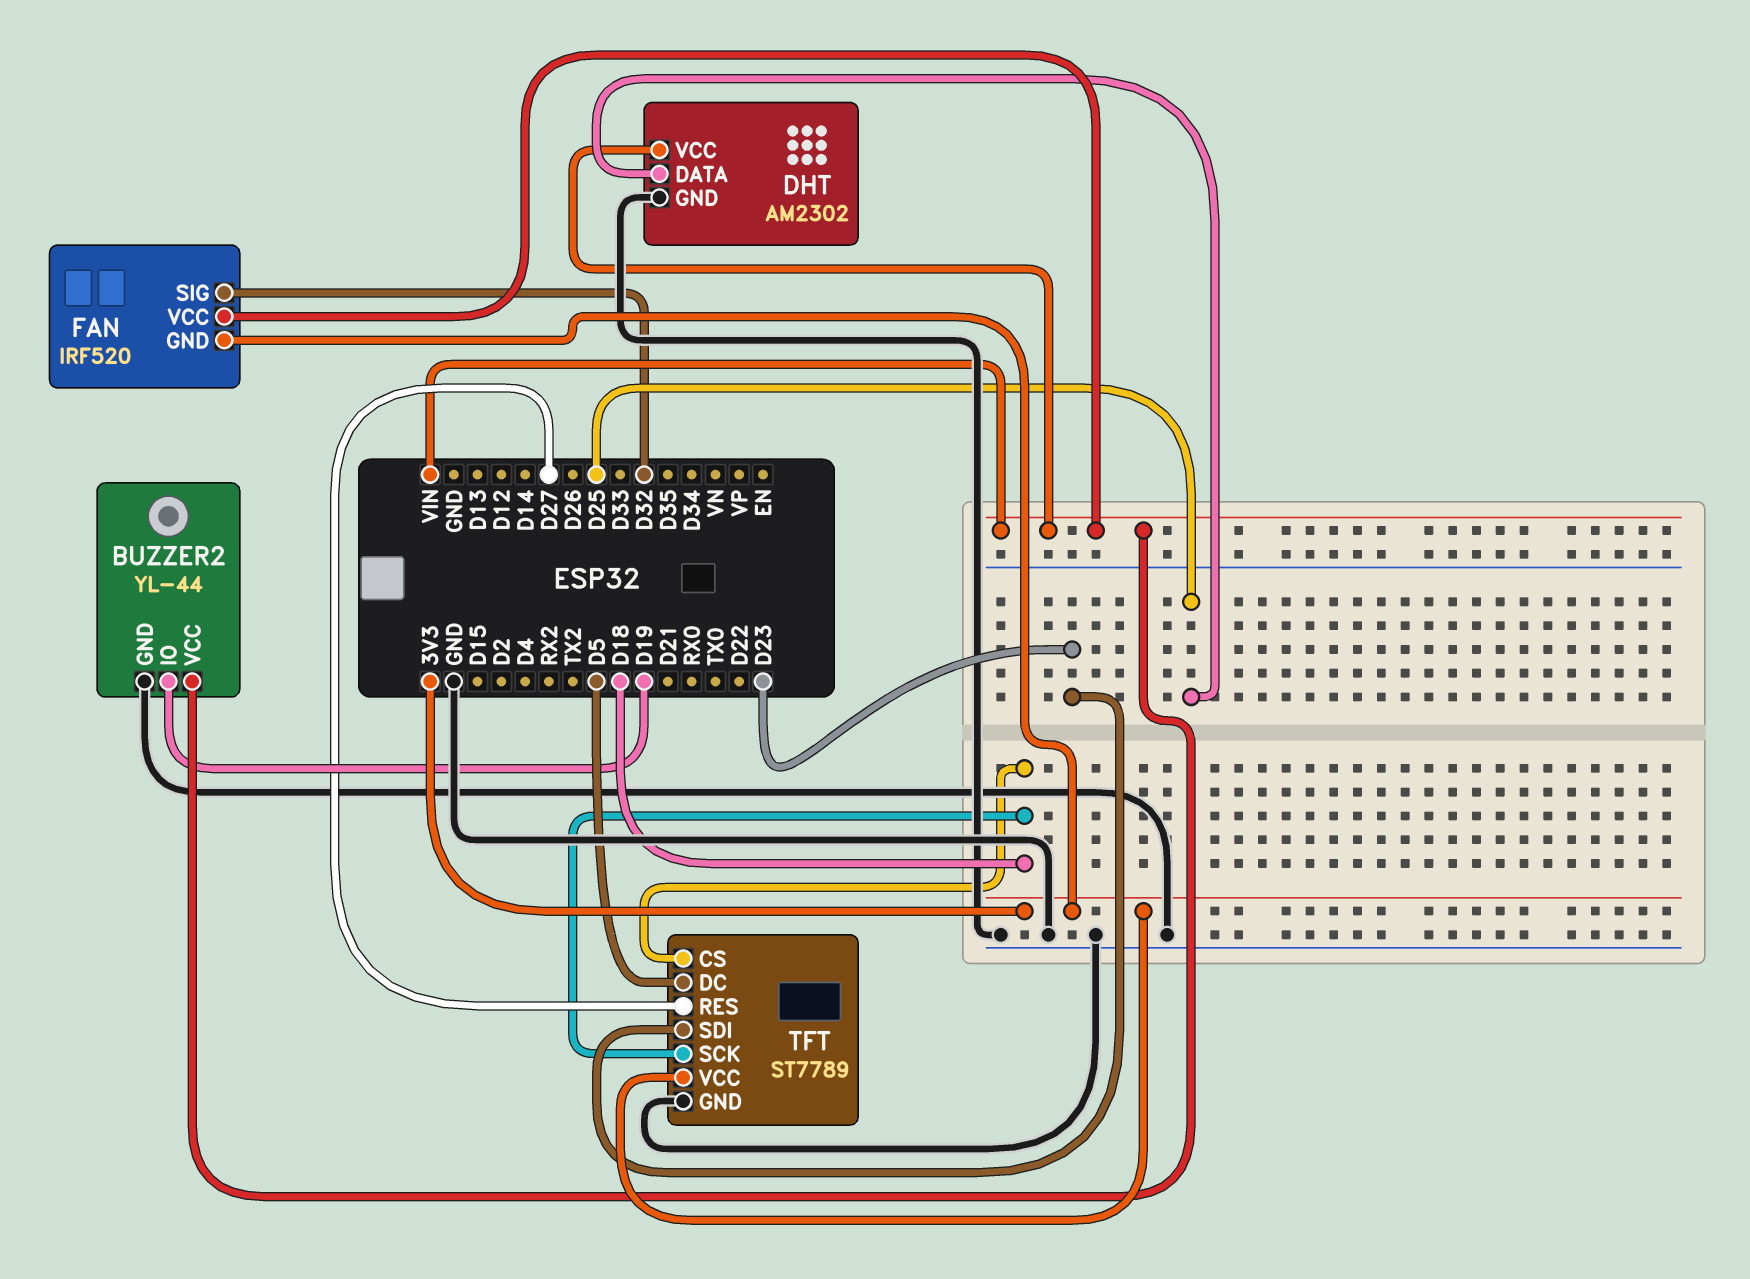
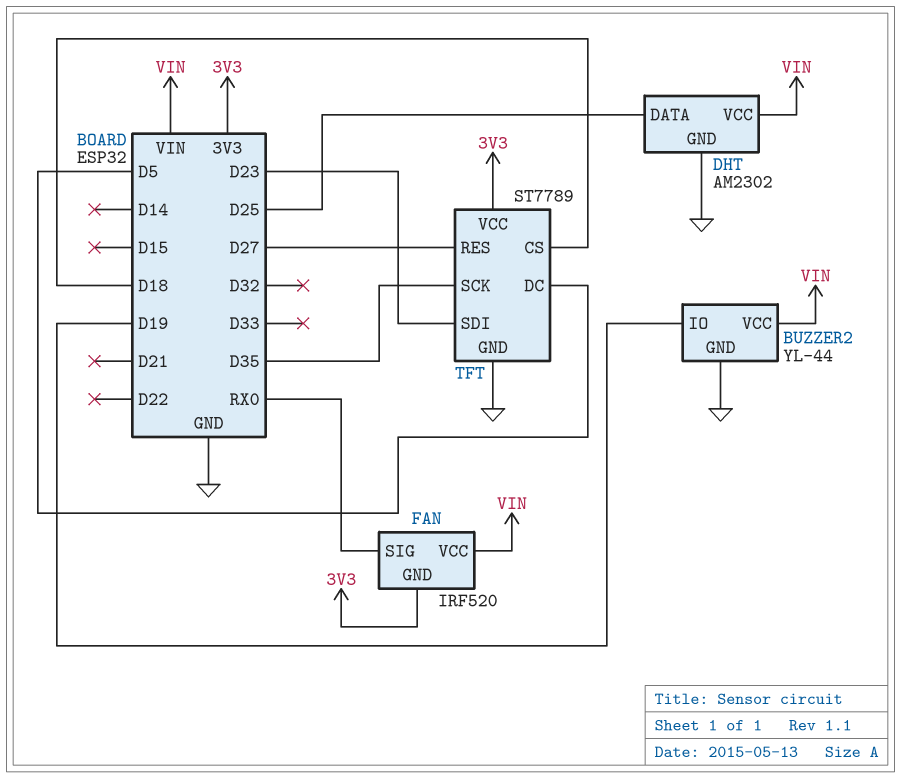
FAN pin SIG: D32 -> RX0
TFT pin SCK: D18 -> D35

